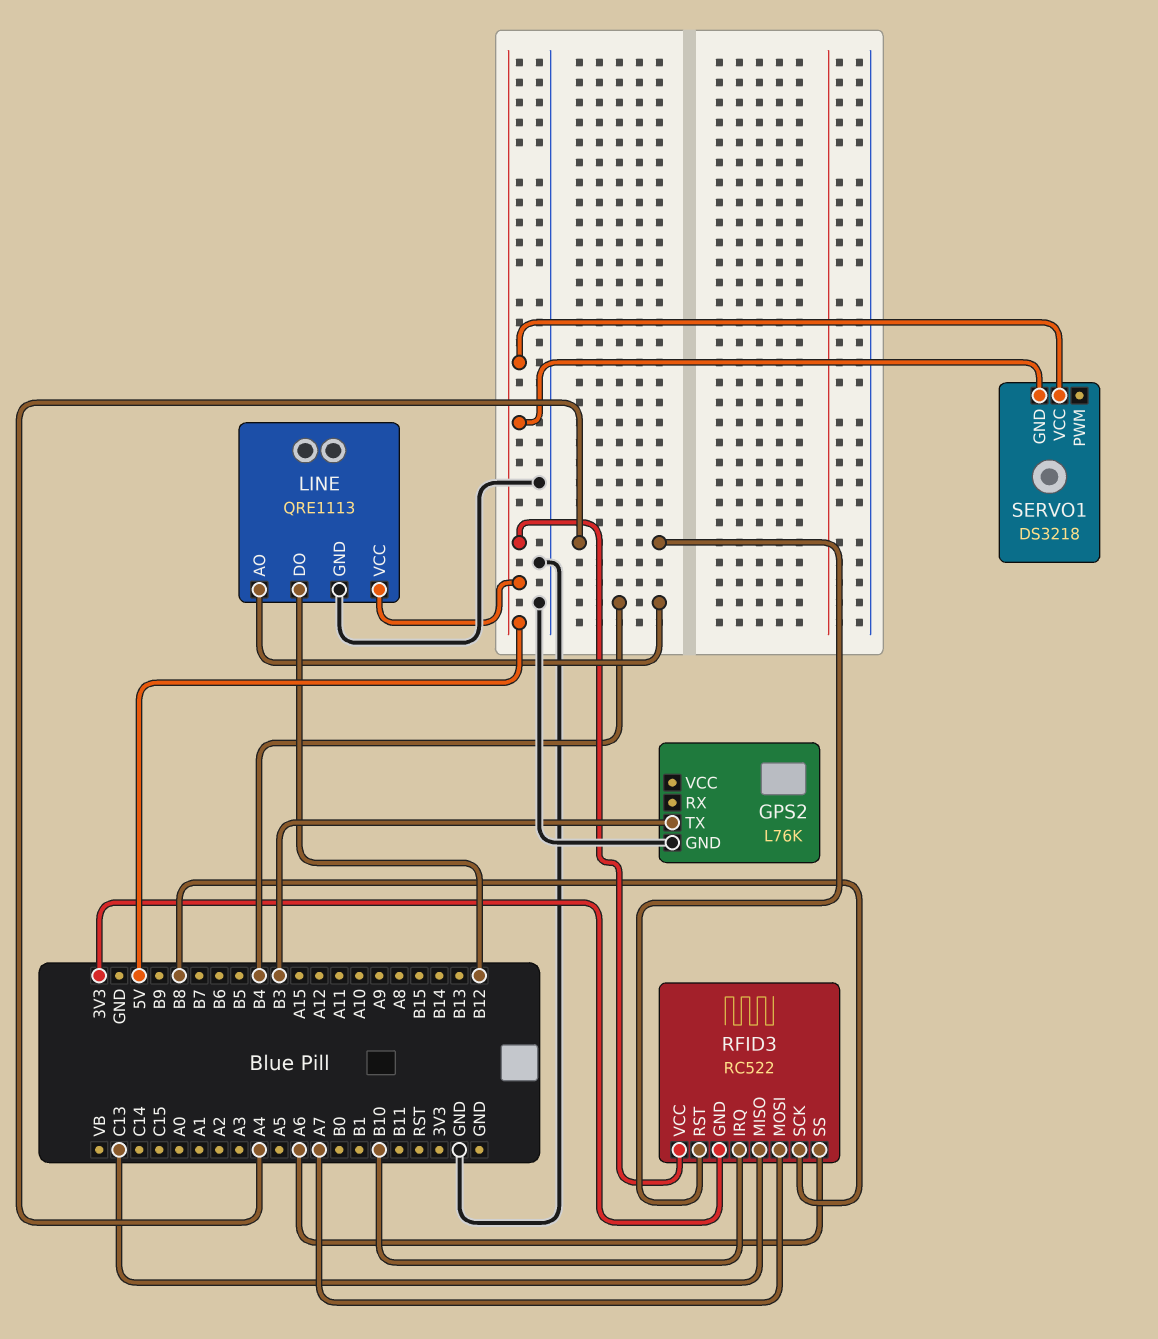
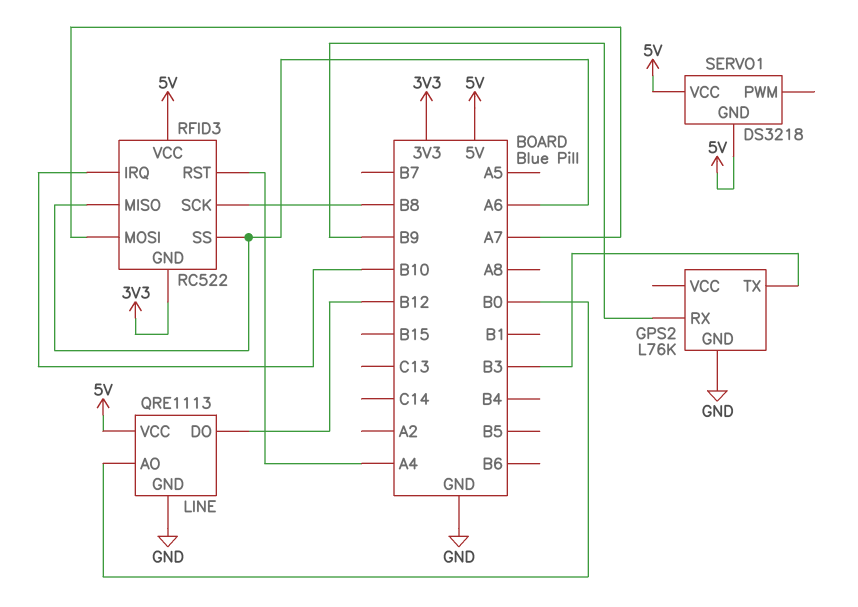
GPS2 pin RX: none -> B9
LINE pin AO: B4 -> B0
RFID3 pin MISO: C13 -> A6

